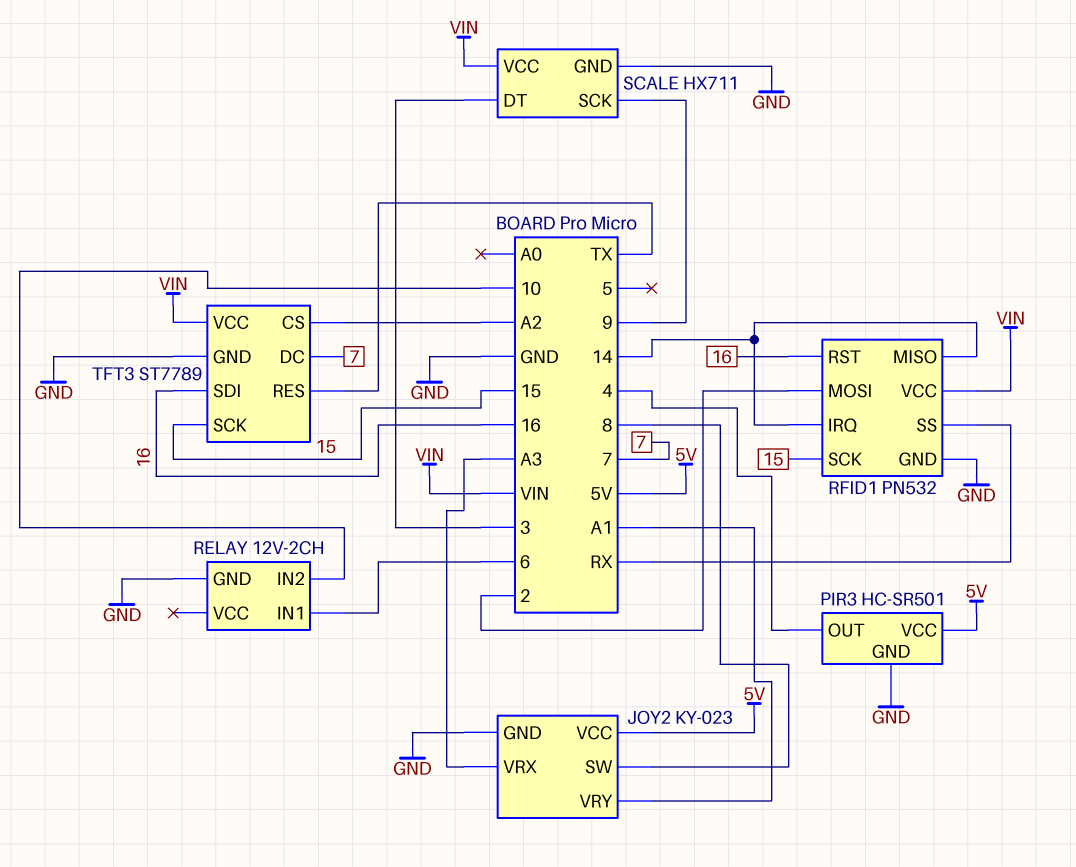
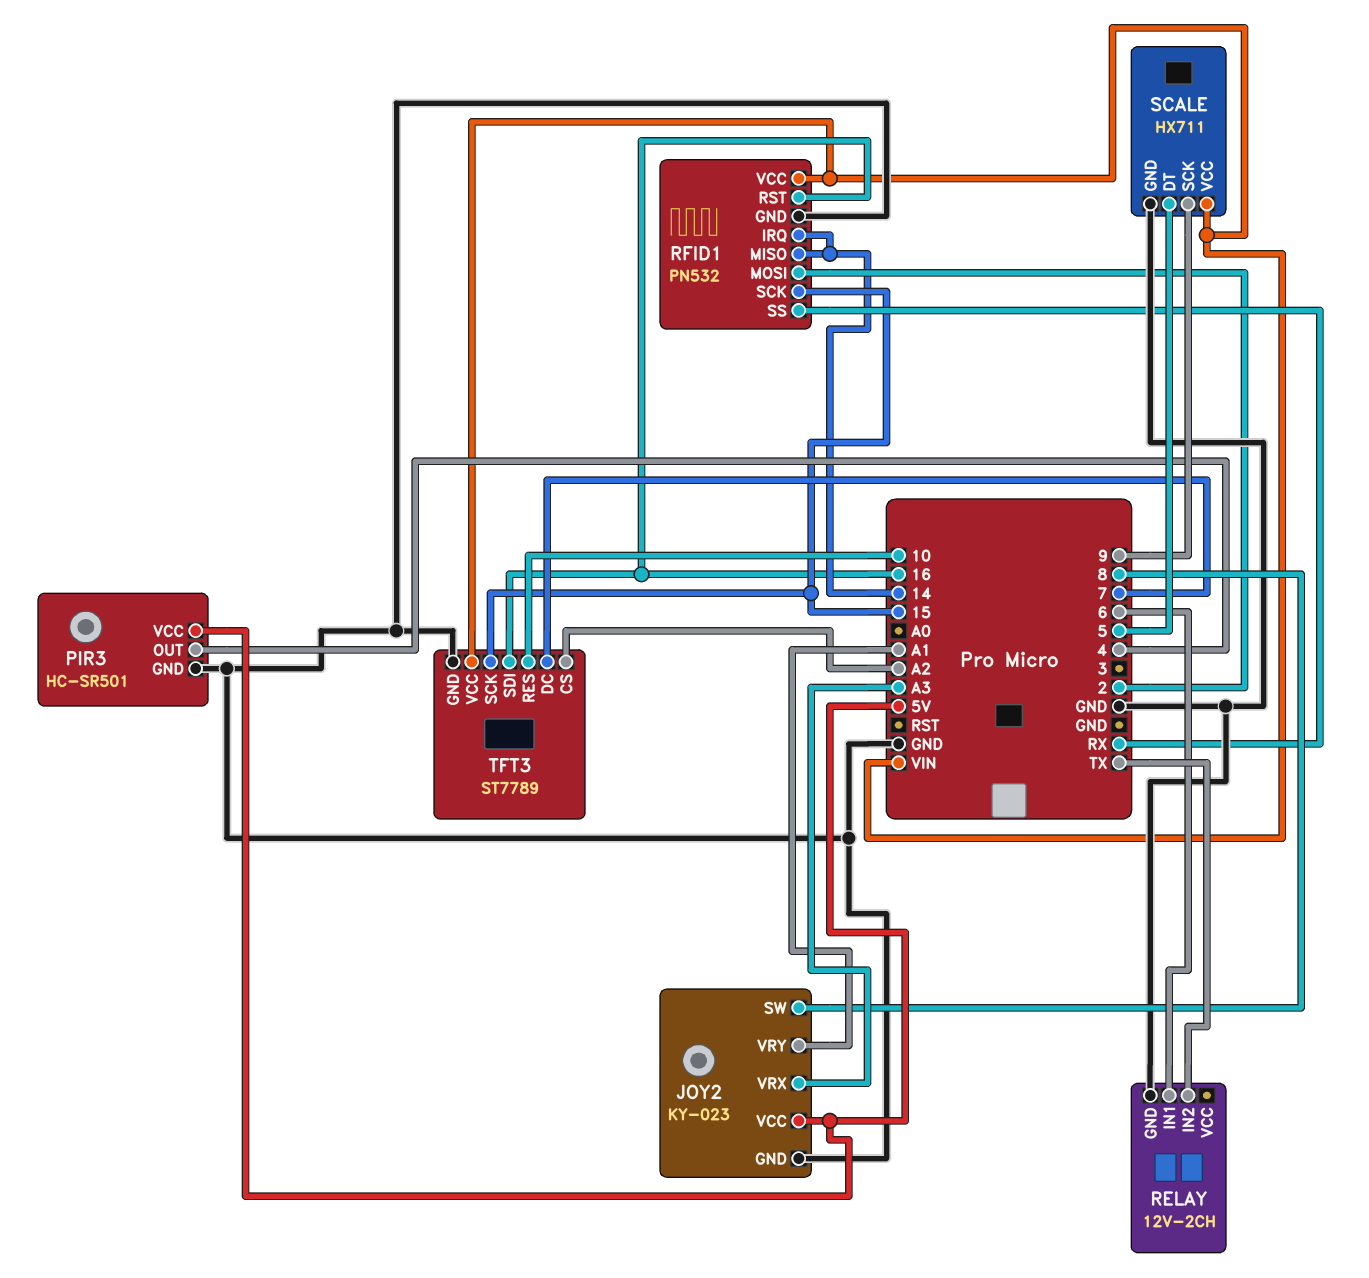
RELAY pin IN2: 10 -> TX
SCALE pin DT: 3 -> 5
TFT3 pin RES: TX -> 10

